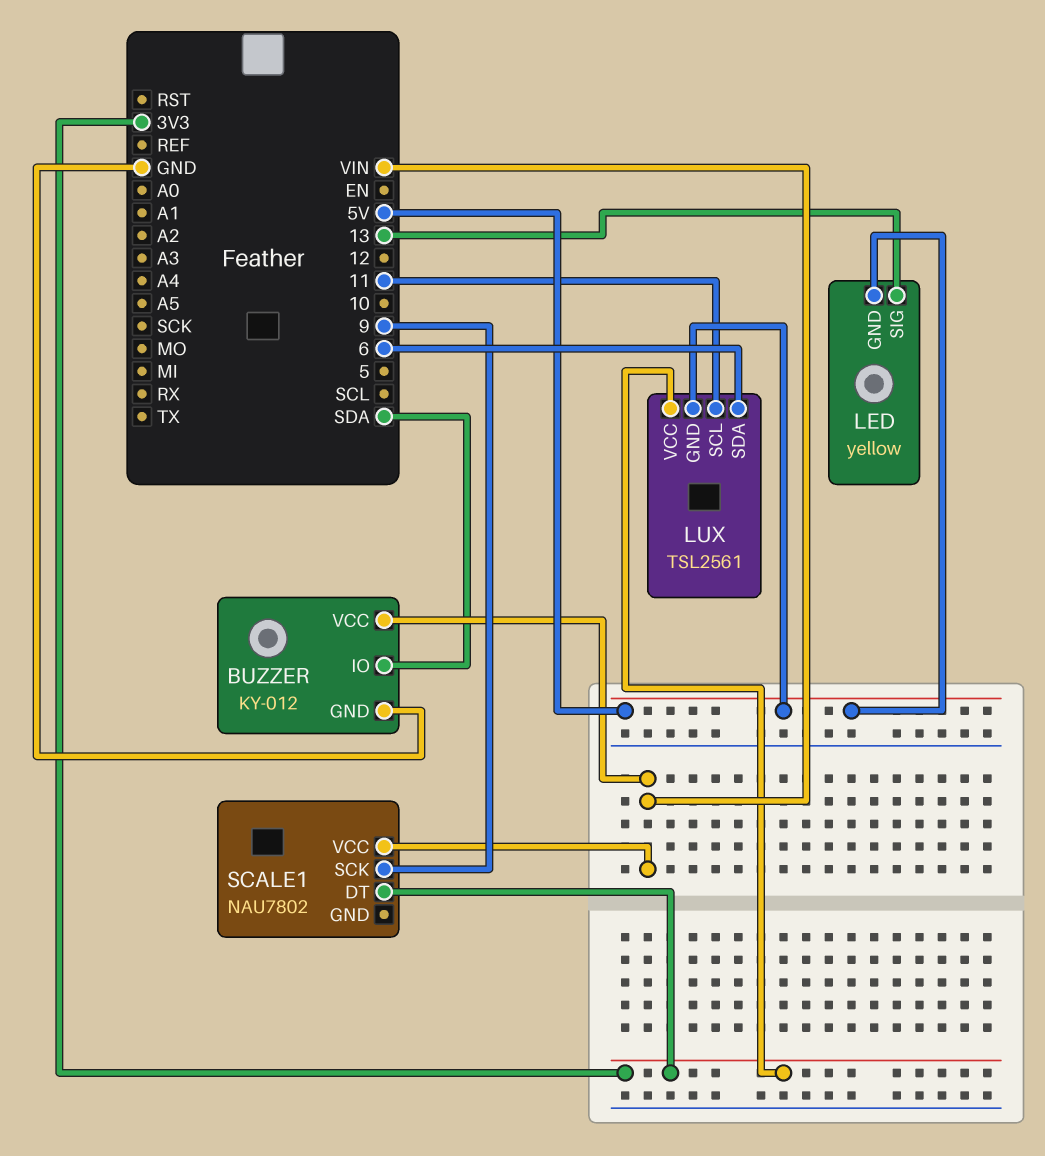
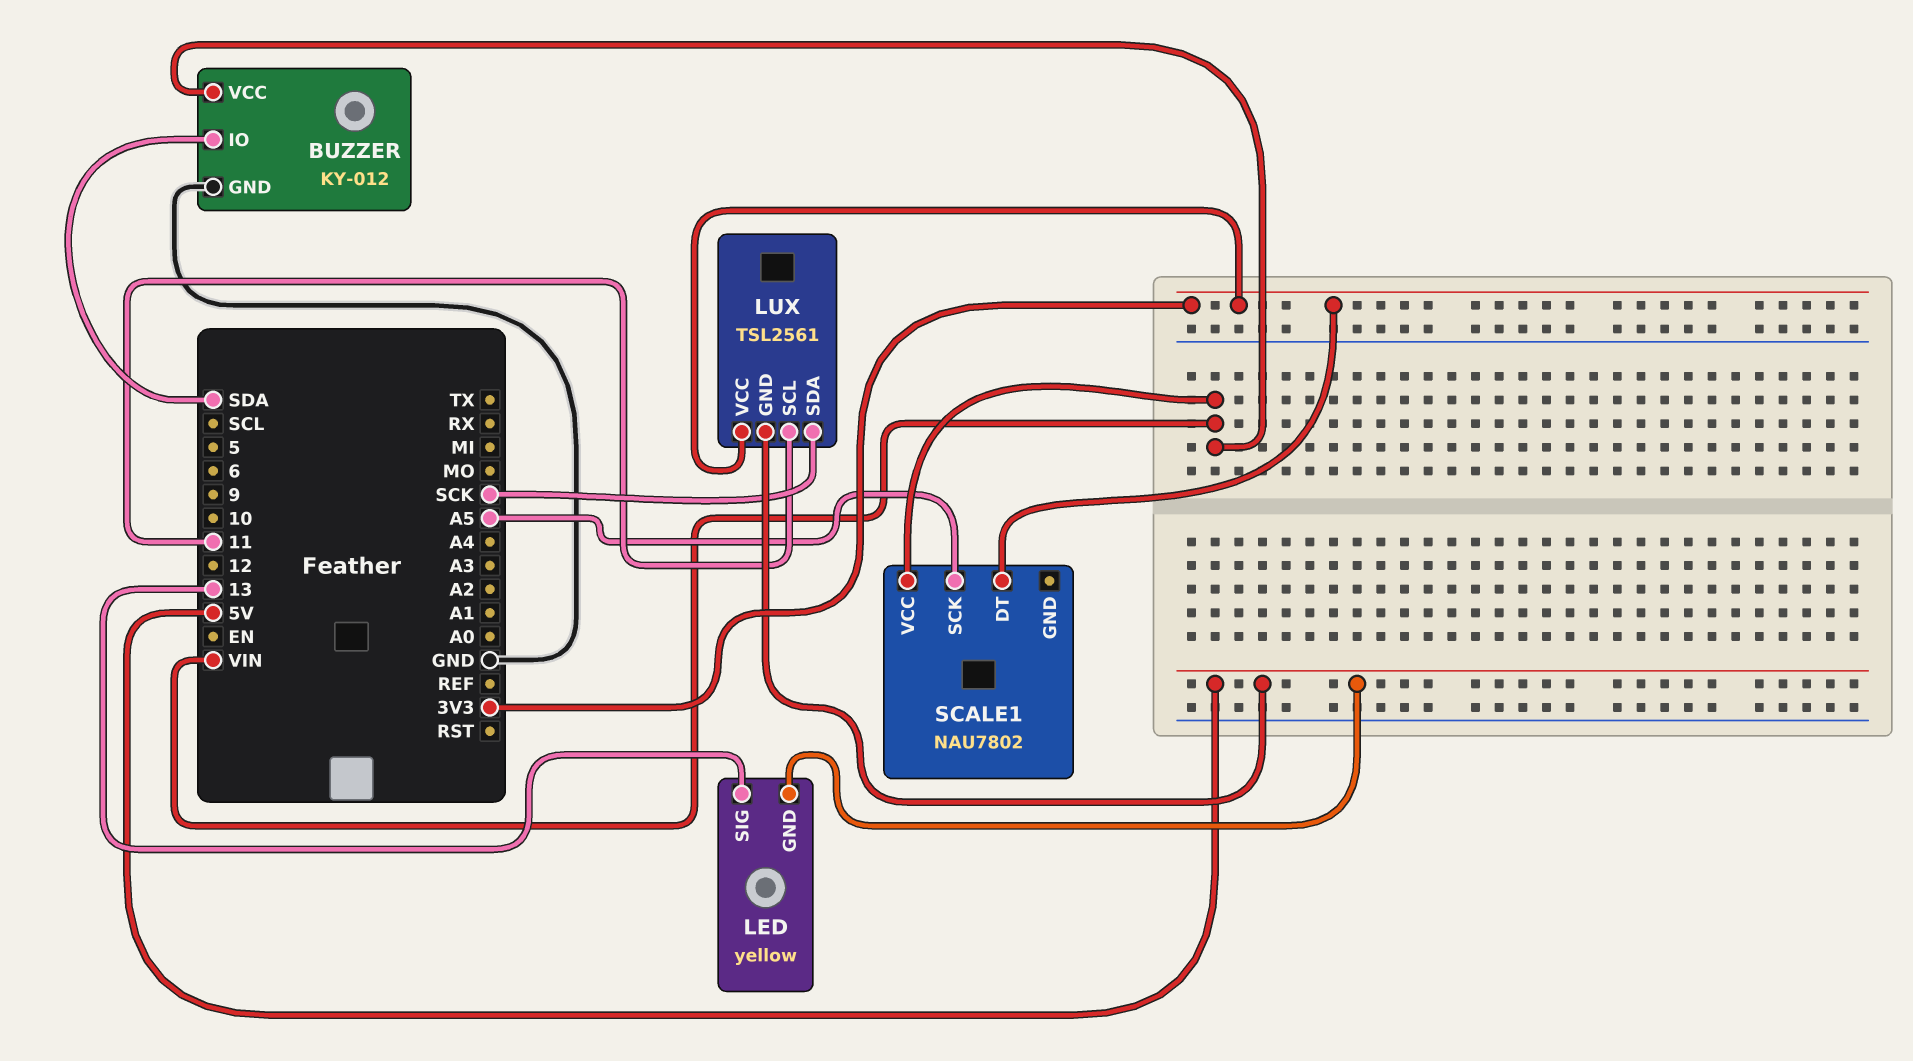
LUX pin SDA: 6 -> SCK
SCALE1 pin SCK: 9 -> A5

